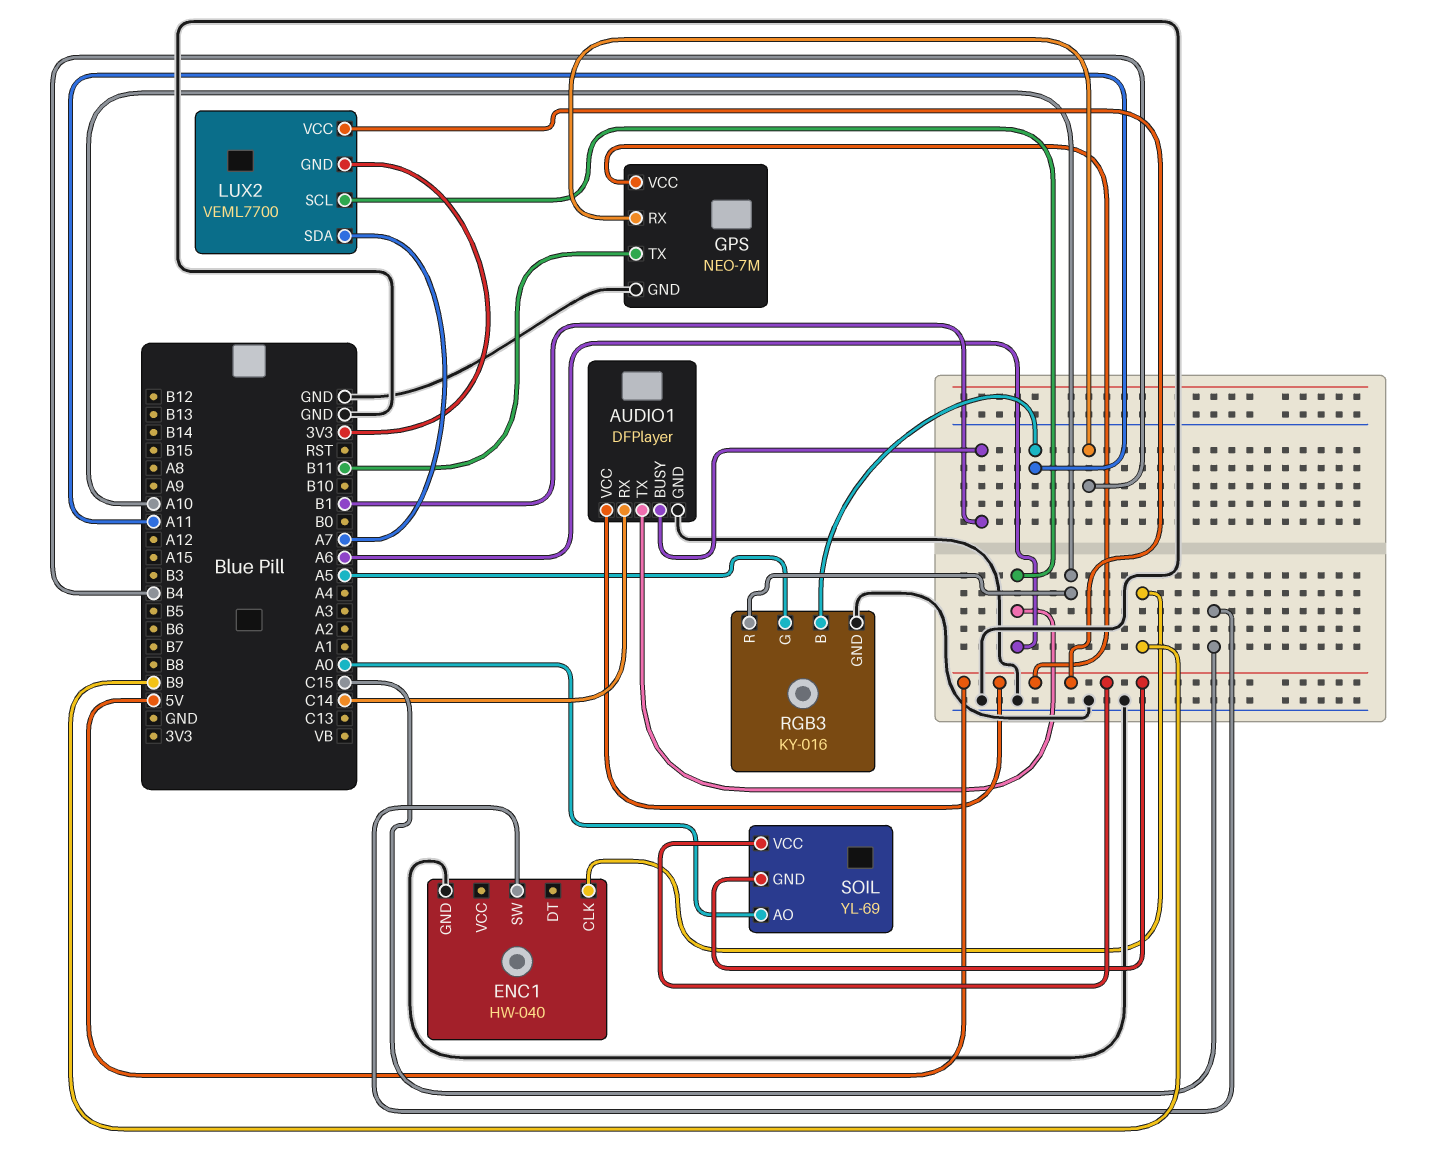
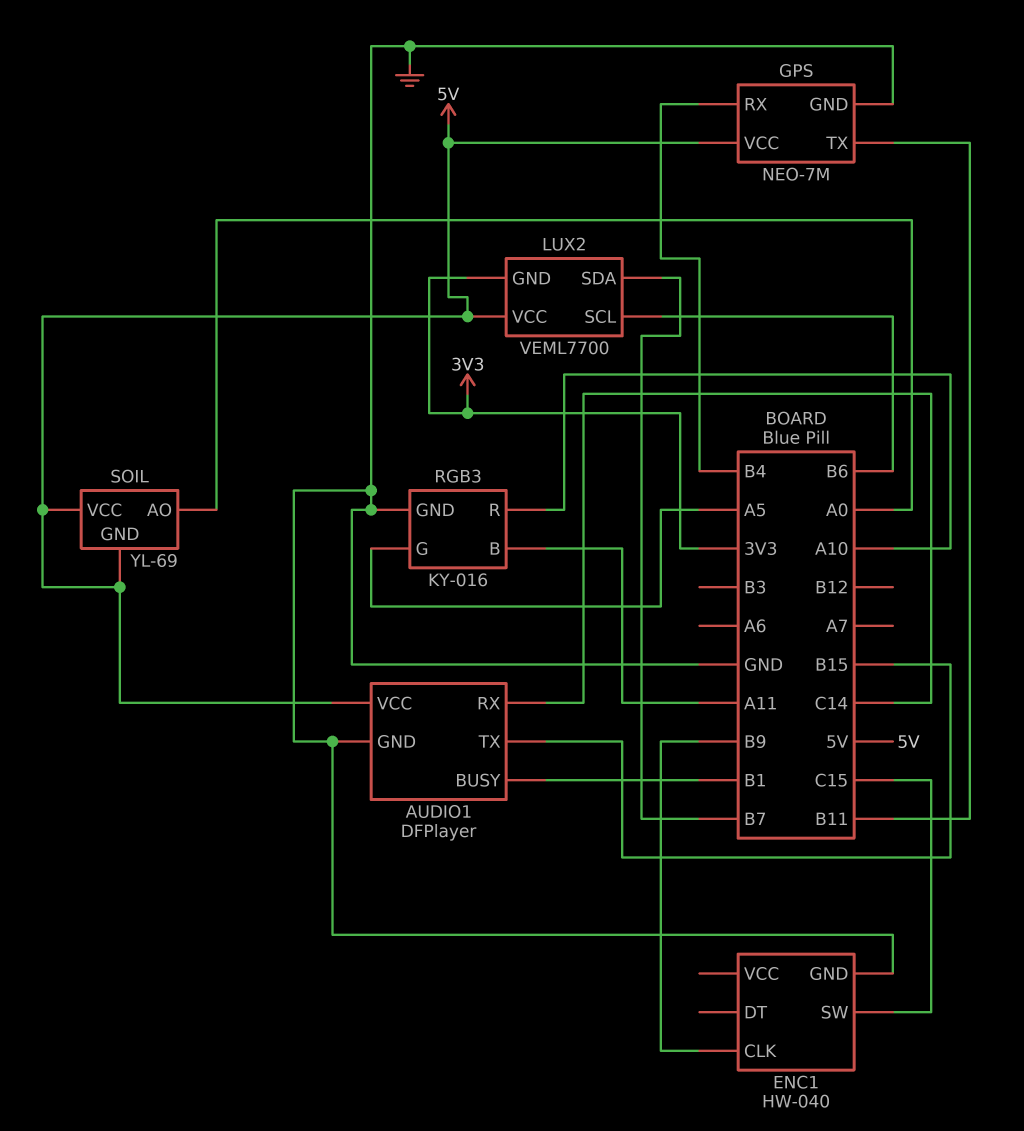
AUDIO1 pin TX: A6 -> B15
LUX2 pin SCL: A6 -> B6
LUX2 pin SDA: A7 -> B7

